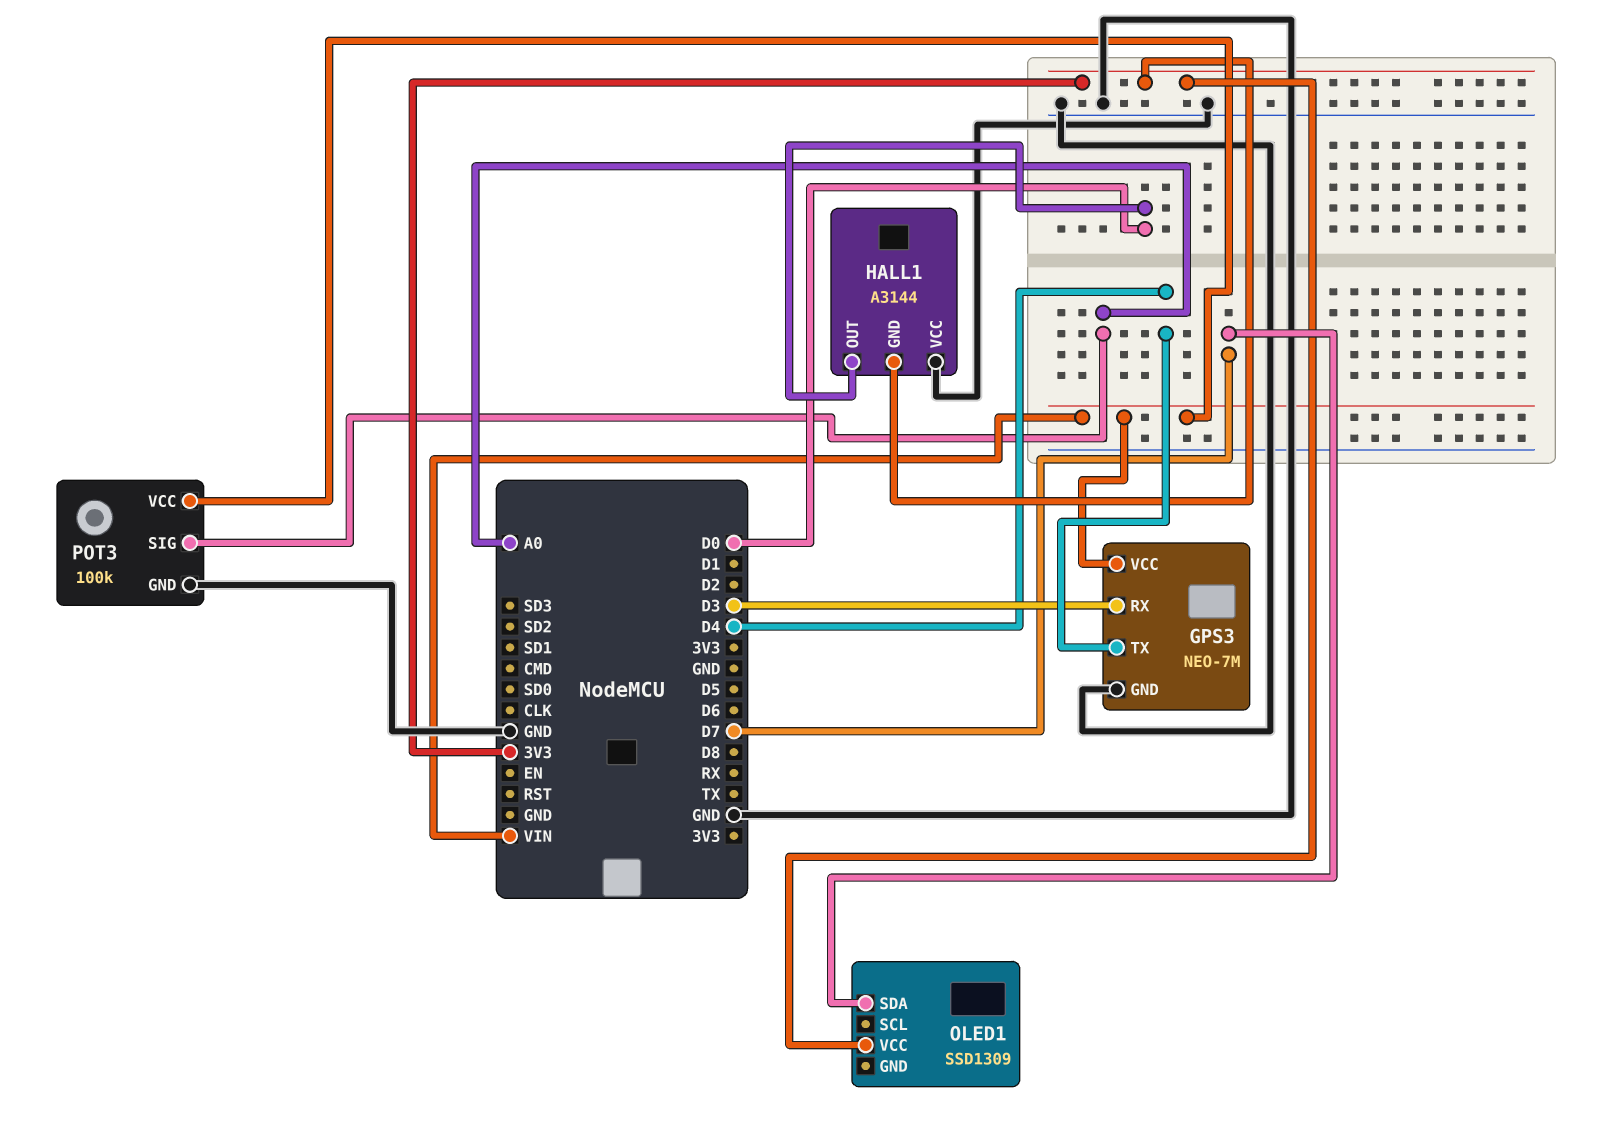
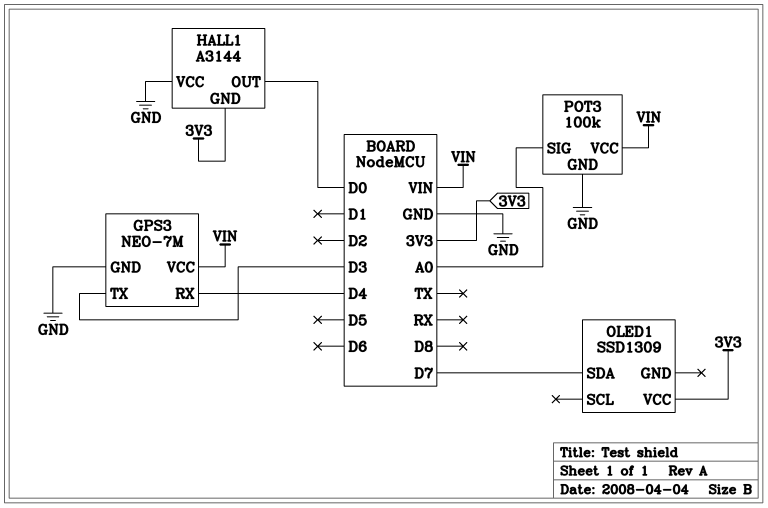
GPS3 pin RX: D3 -> D4
GPS3 pin TX: D4 -> D3

